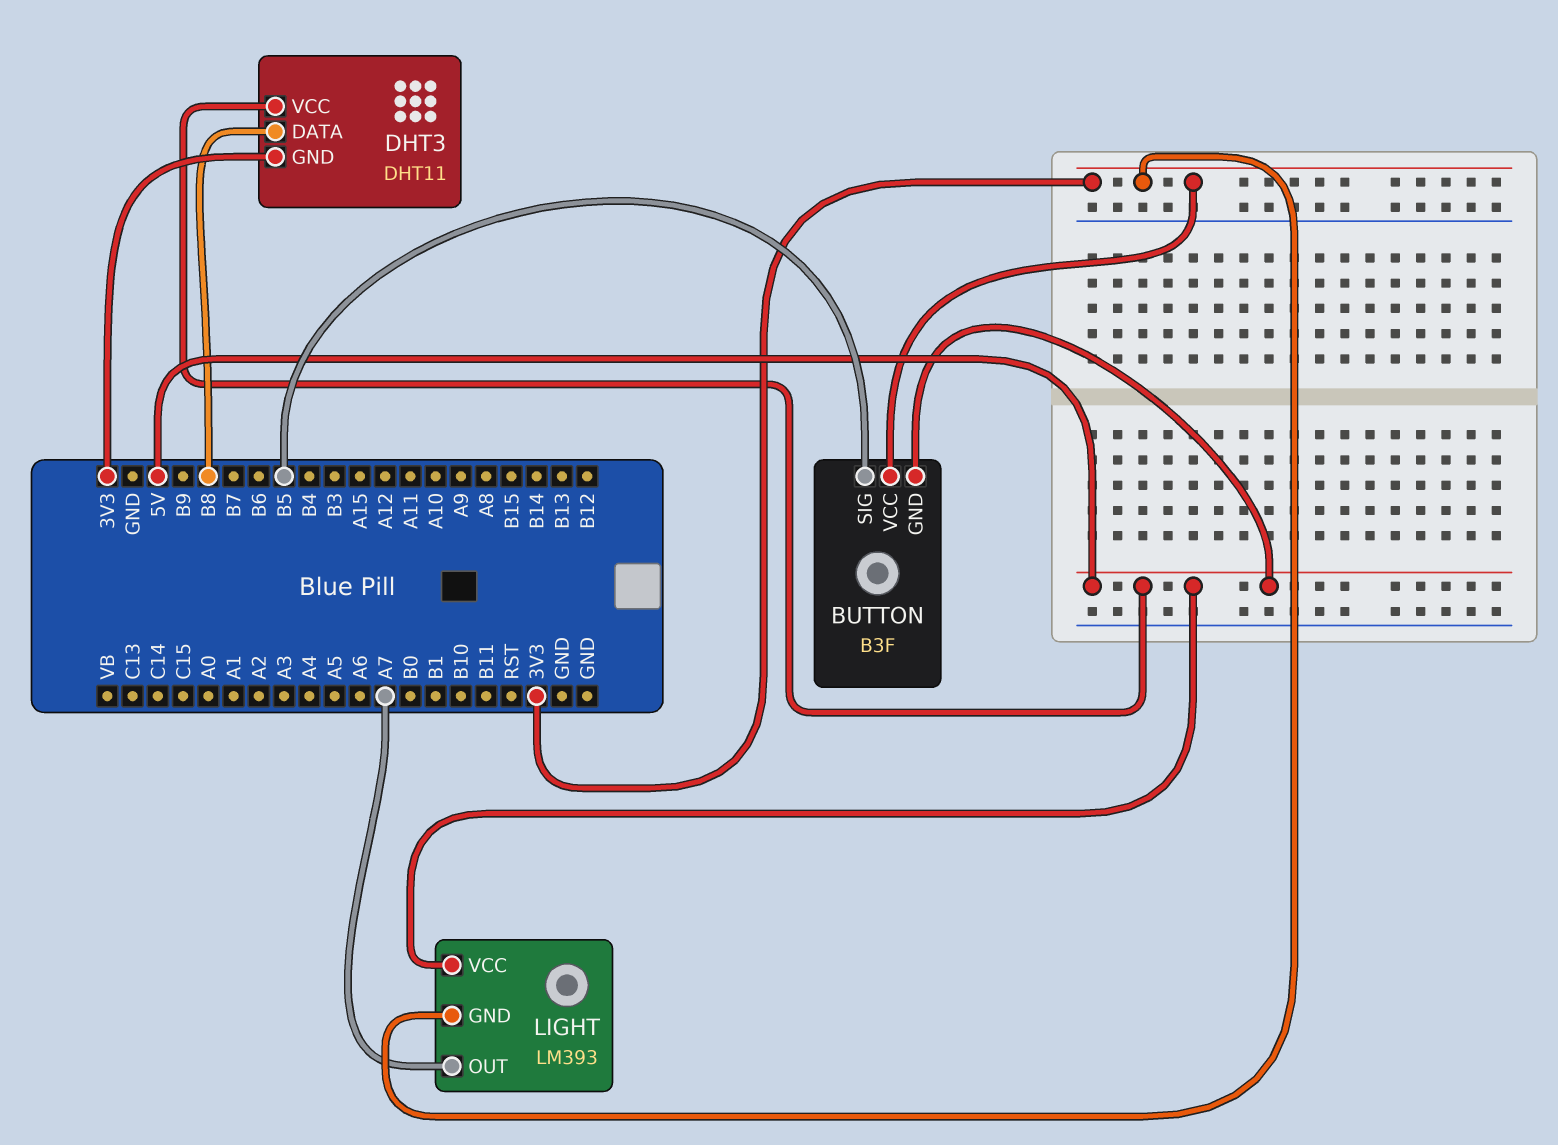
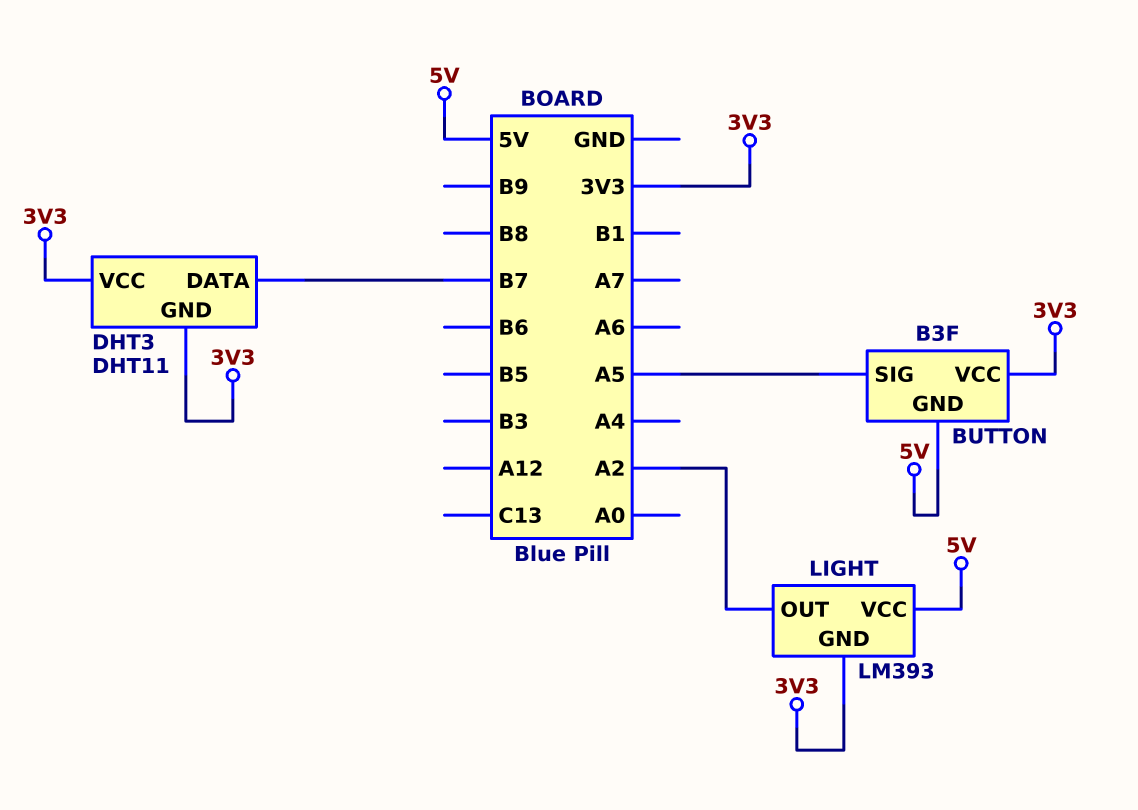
BUTTON pin SIG: B5 -> A5
DHT3 pin DATA: B8 -> B7
DHT3 pin VCC: 5V -> 3V3
LIGHT pin OUT: A7 -> A2

